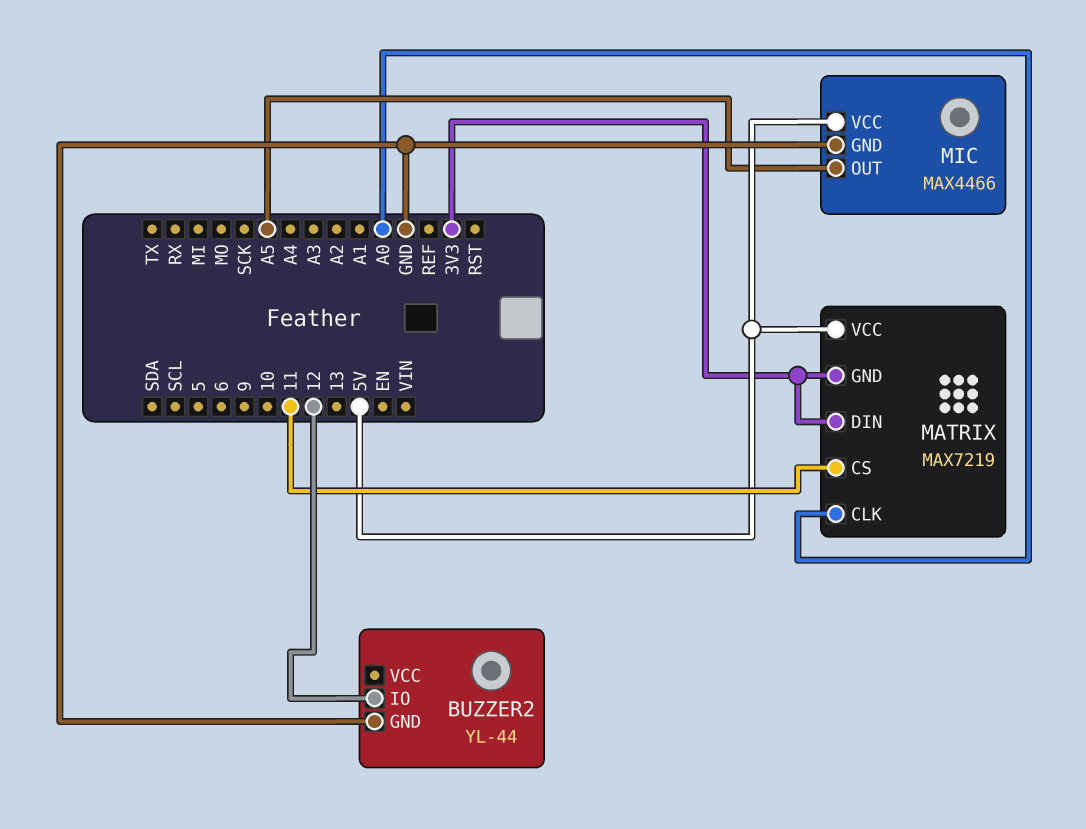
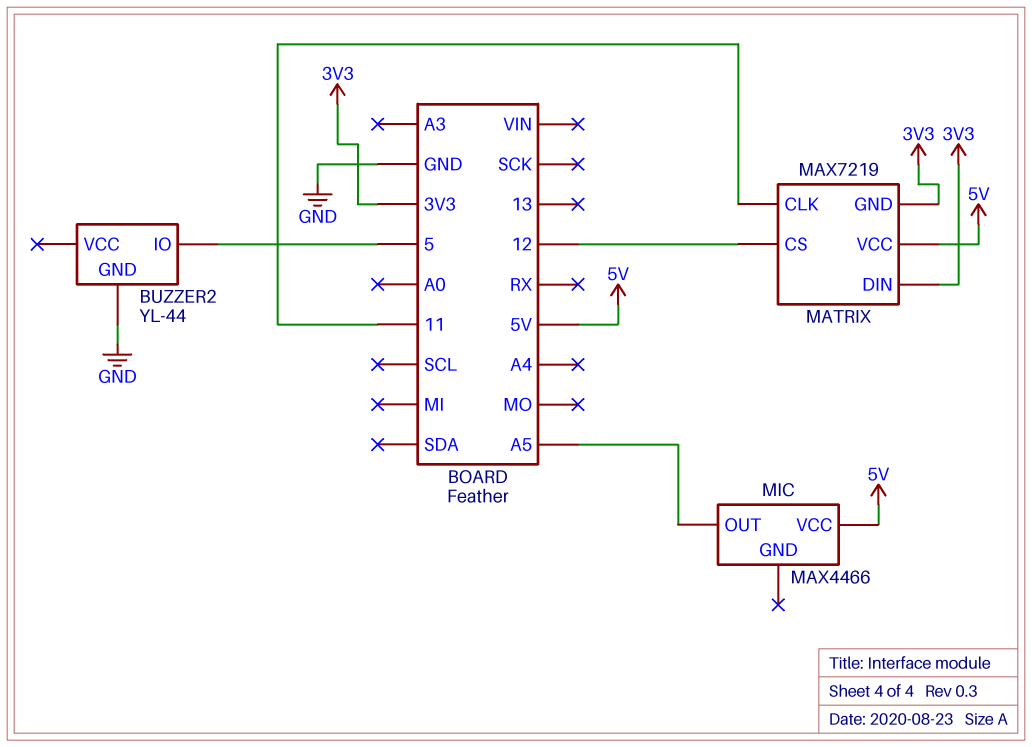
BUZZER2 pin IO: 12 -> 5
MATRIX pin CLK: A0 -> 11
MATRIX pin CS: 11 -> 12
MIC pin GND: GND -> none

